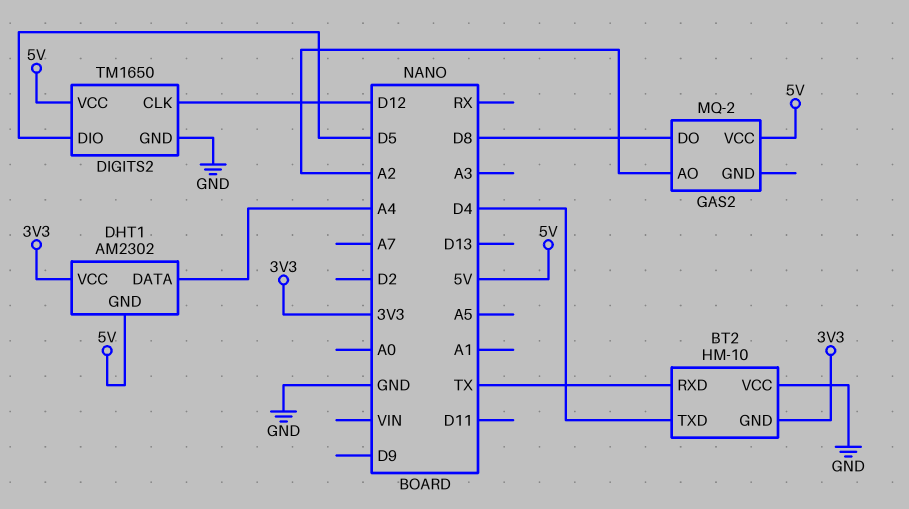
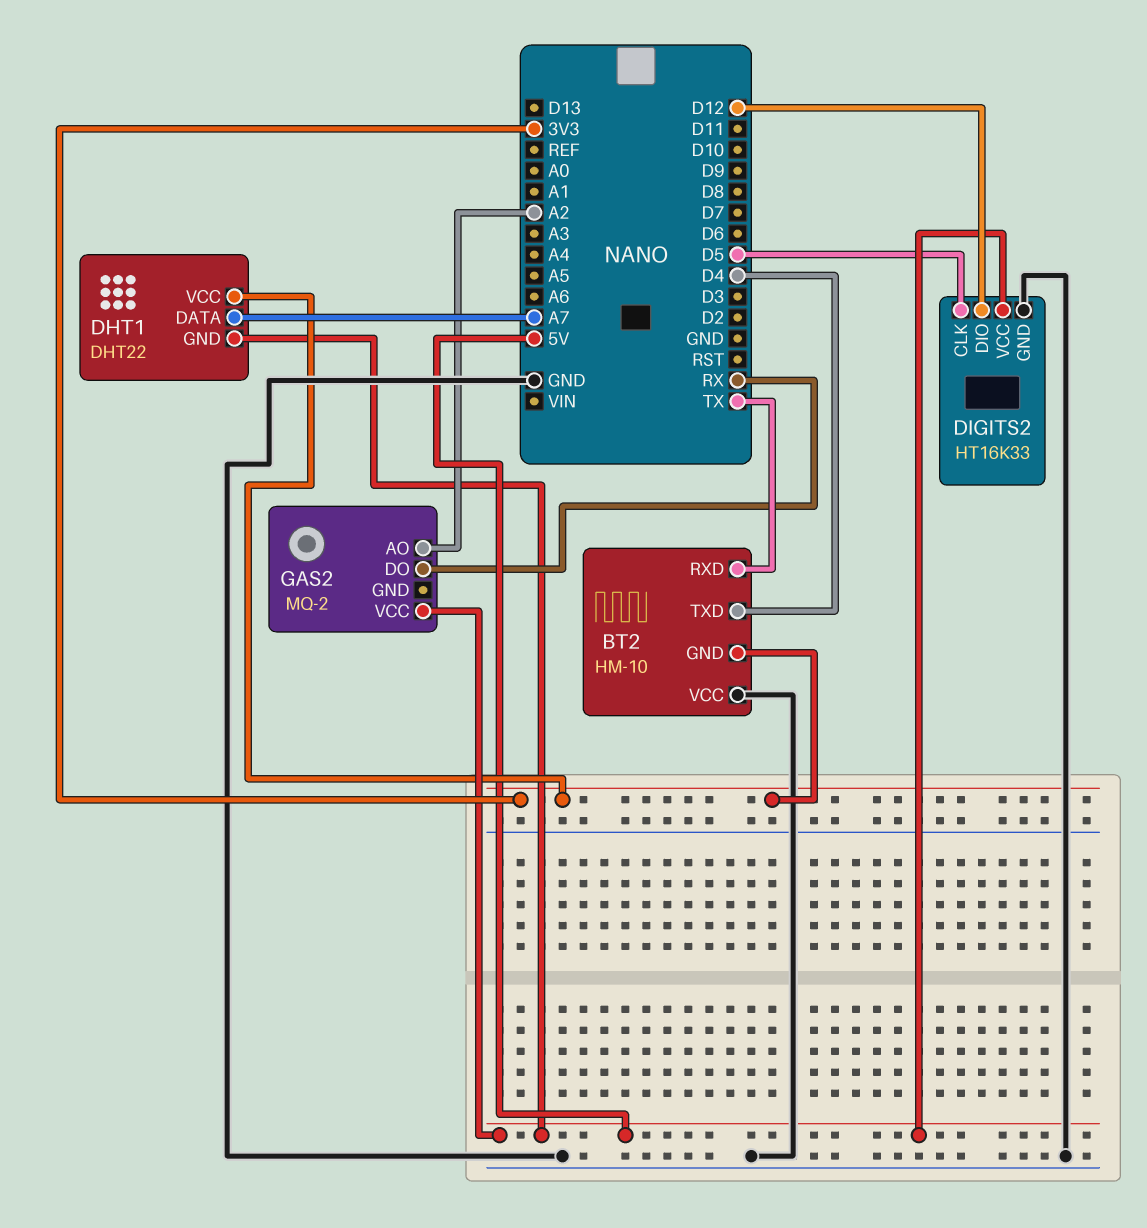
DHT1: AM2302 -> DHT22
DHT1 pin DATA: A4 -> A7
DIGITS2: TM1650 -> HT16K33
DIGITS2 pin CLK: D12 -> D5
DIGITS2 pin DIO: D5 -> D12
GAS2 pin DO: D8 -> RX

